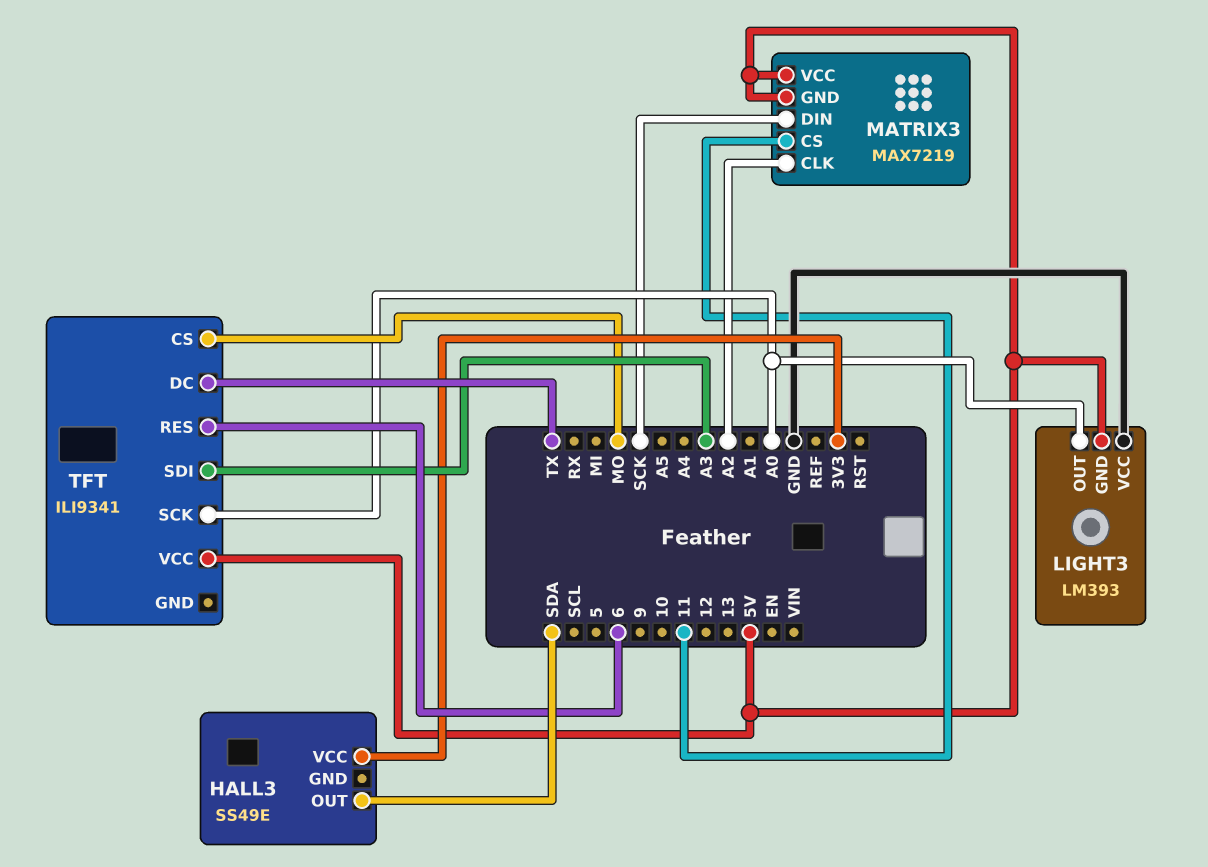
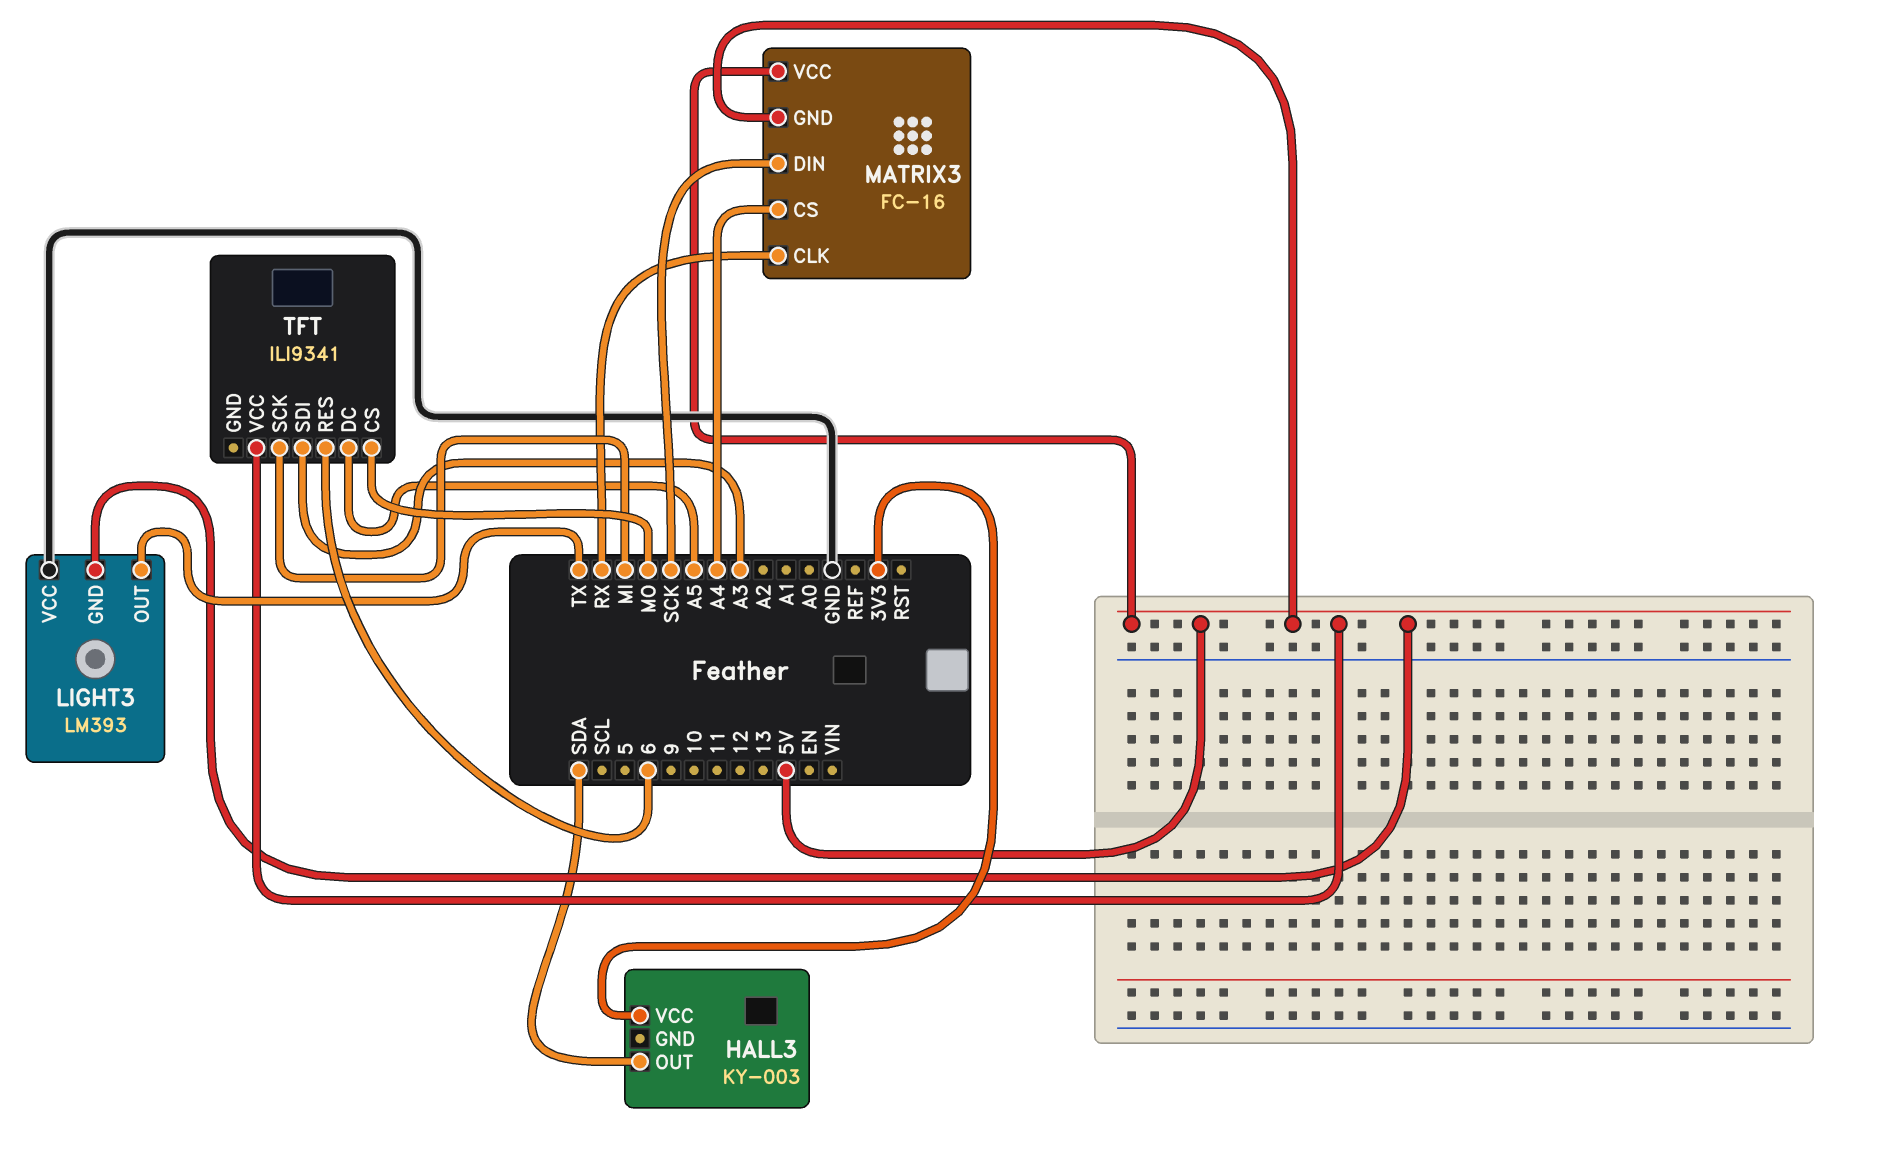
HALL3: SS49E -> KY-003
LIGHT3 pin OUT: A0 -> TX
MATRIX3: MAX7219 -> FC-16
MATRIX3 pin CLK: A2 -> RX
MATRIX3 pin CS: 11 -> A4
TFT pin DC: TX -> A5
TFT pin SCK: A0 -> MI

